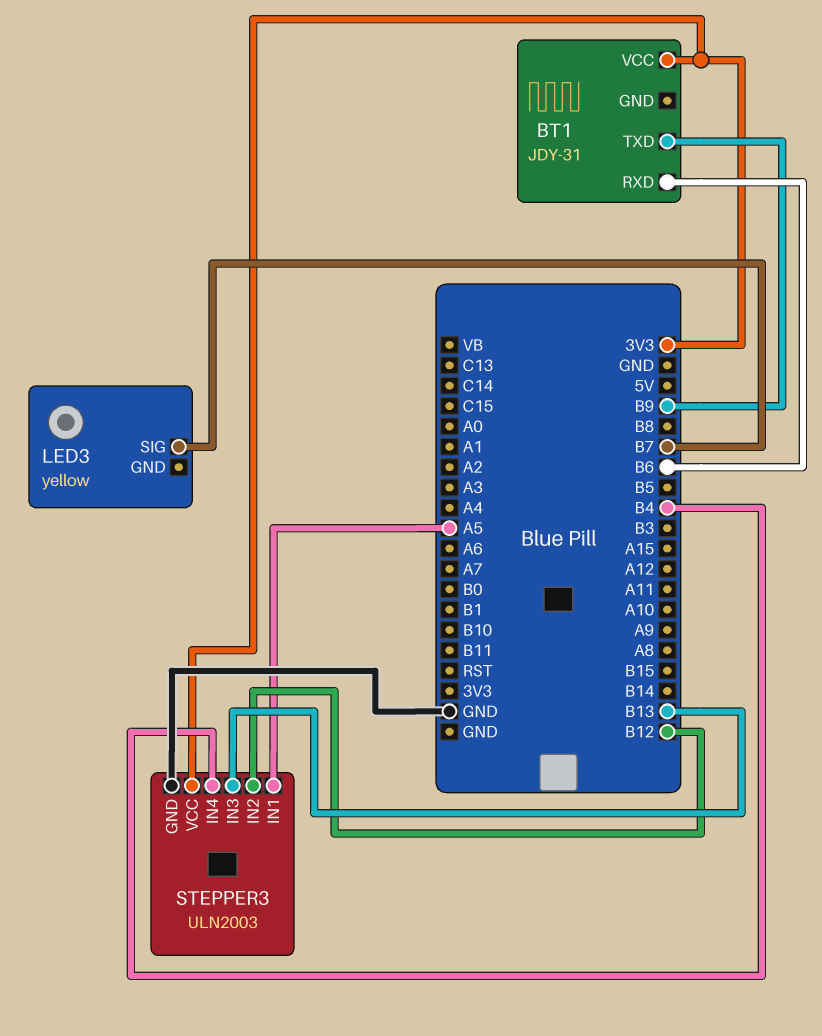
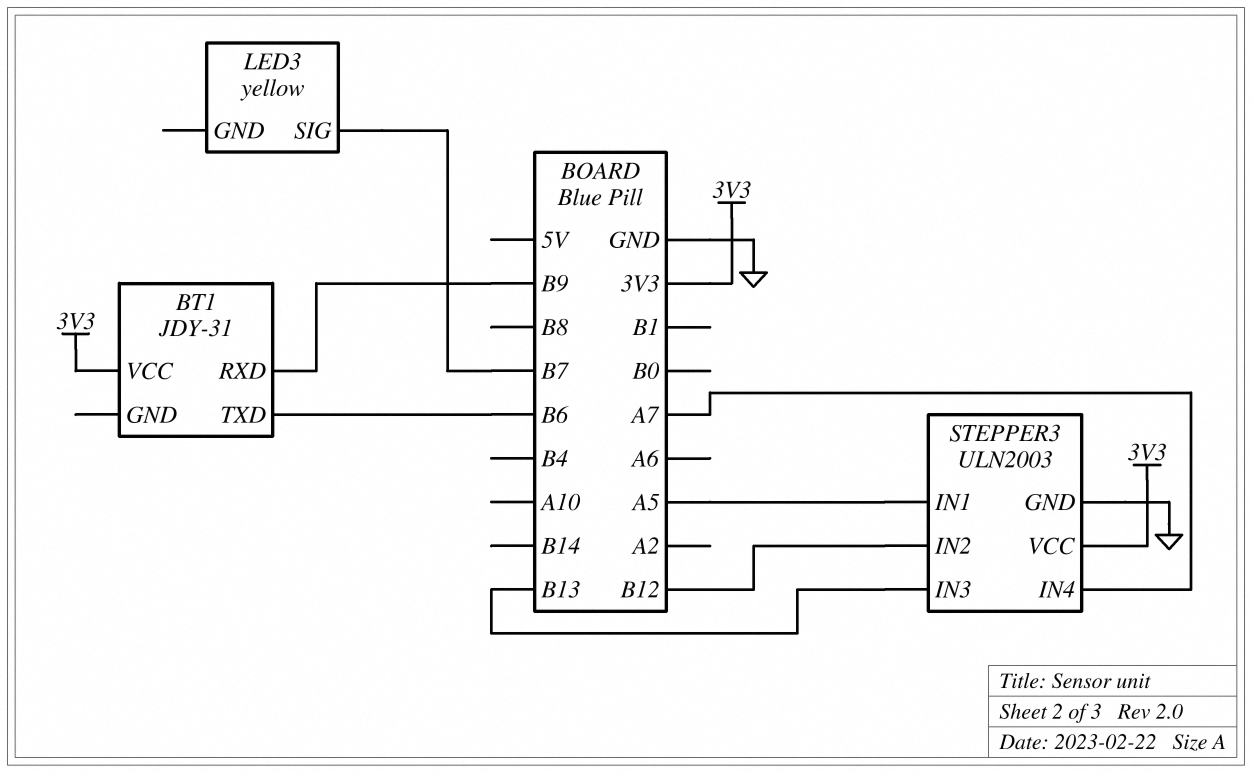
BT1 pin RXD: B6 -> B9
BT1 pin TXD: B9 -> B6
STEPPER3 pin IN4: B4 -> A7

